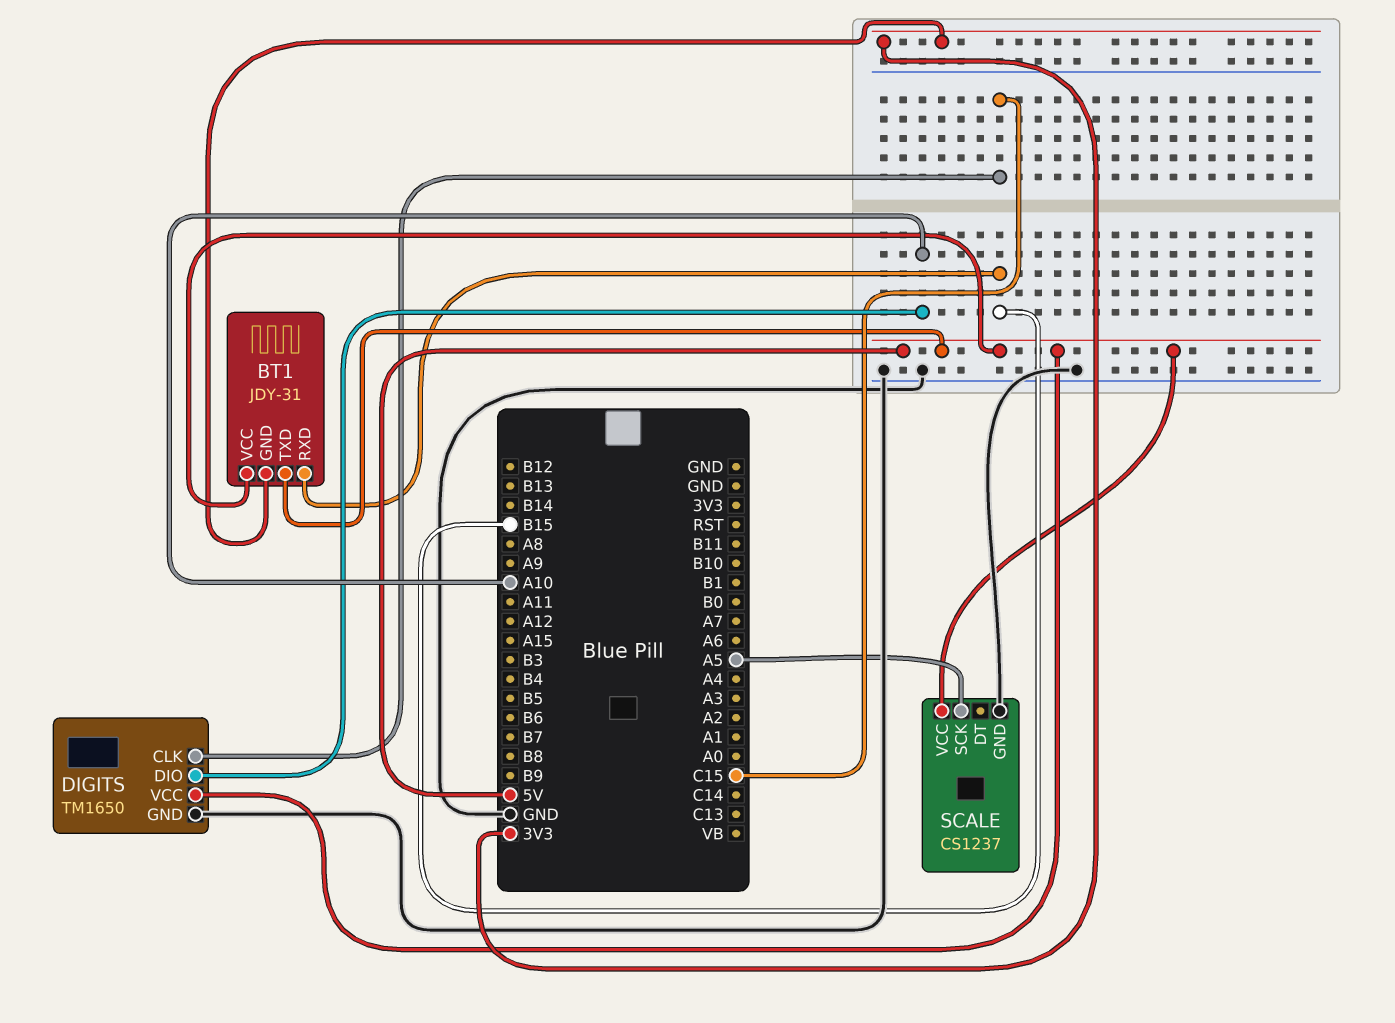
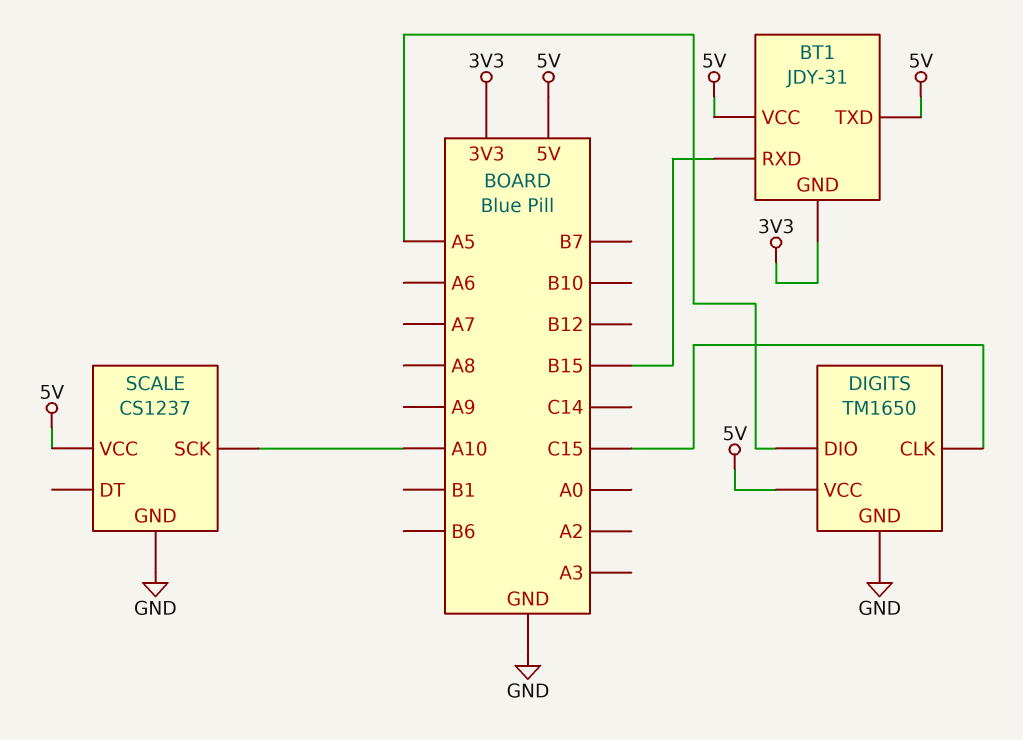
DIGITS pin DIO: A10 -> A5
SCALE pin SCK: A5 -> A10

